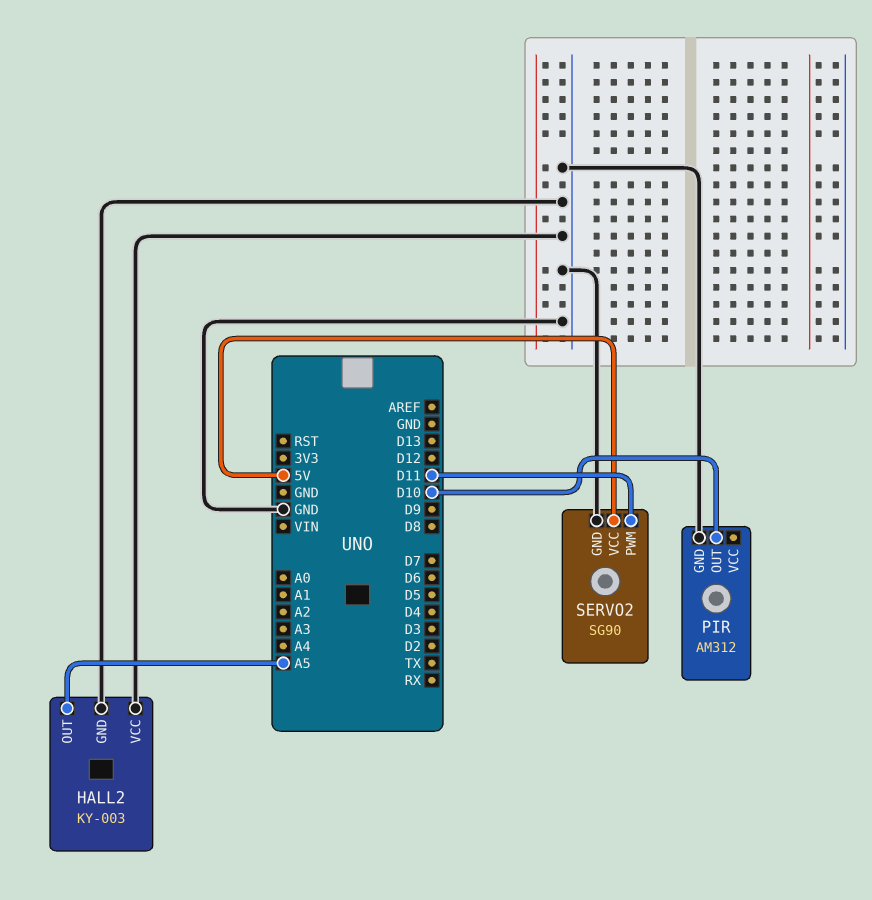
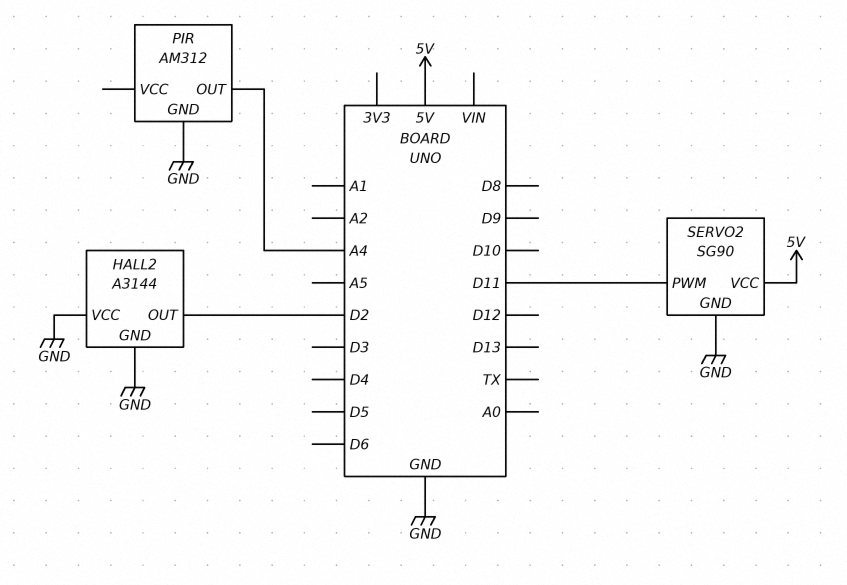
HALL2: KY-003 -> A3144
HALL2 pin OUT: A5 -> D2
PIR pin OUT: D10 -> A4

